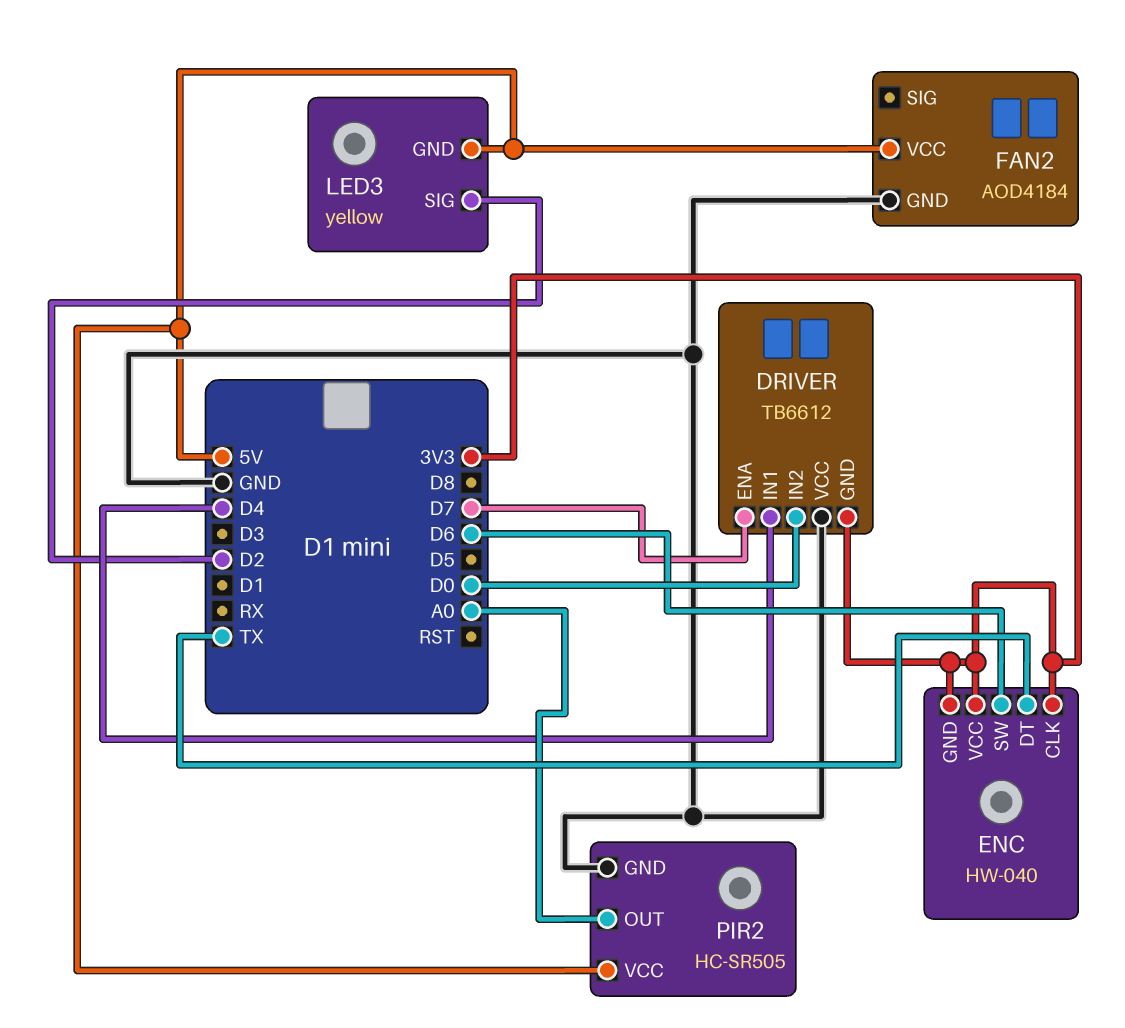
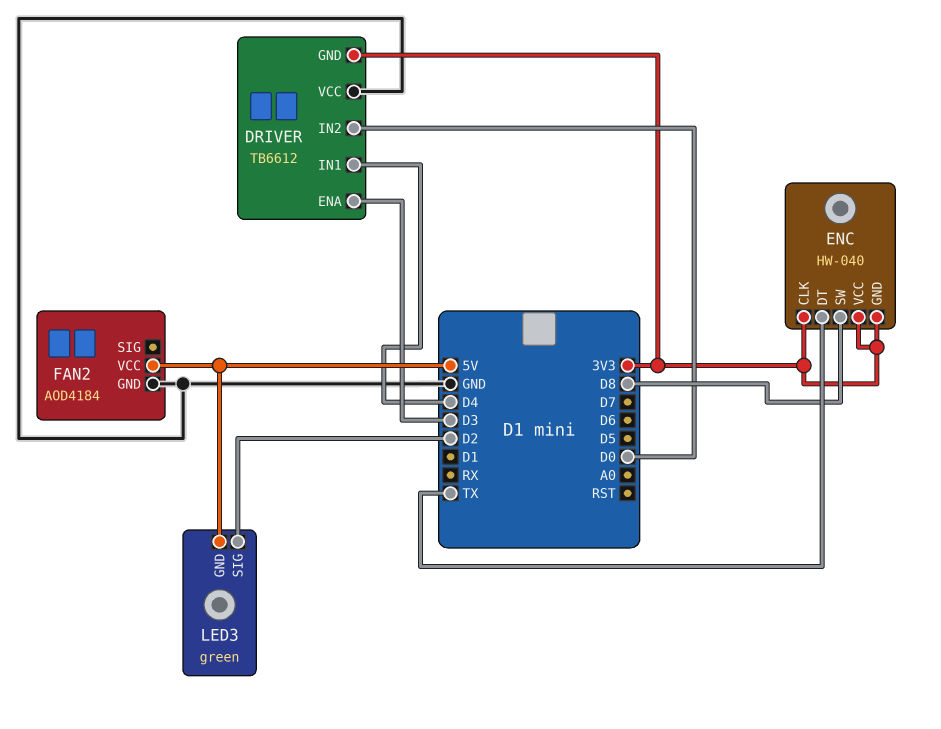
DRIVER pin ENA: D7 -> D3
ENC pin SW: D6 -> D8
LED3: yellow -> green
PIR2: HC-SR505 -> none
PIR2 pin GND: GND -> none
PIR2 pin OUT: A0 -> none
PIR2 pin VCC: 5V -> none

